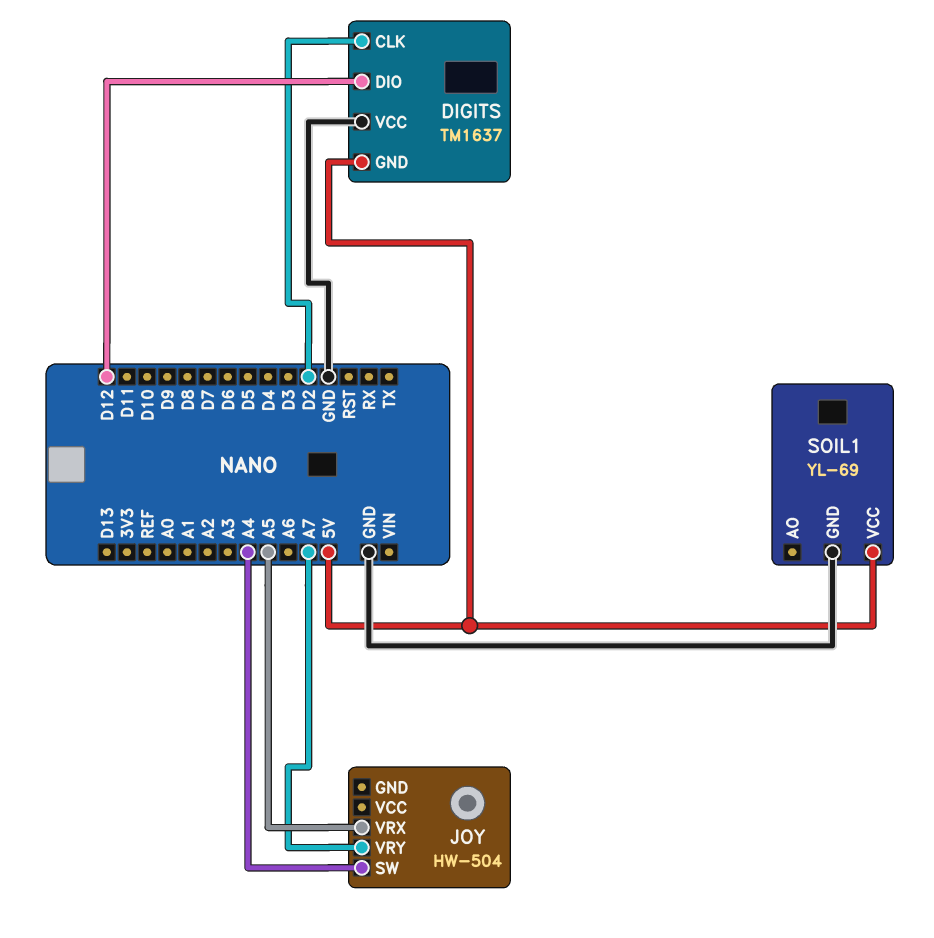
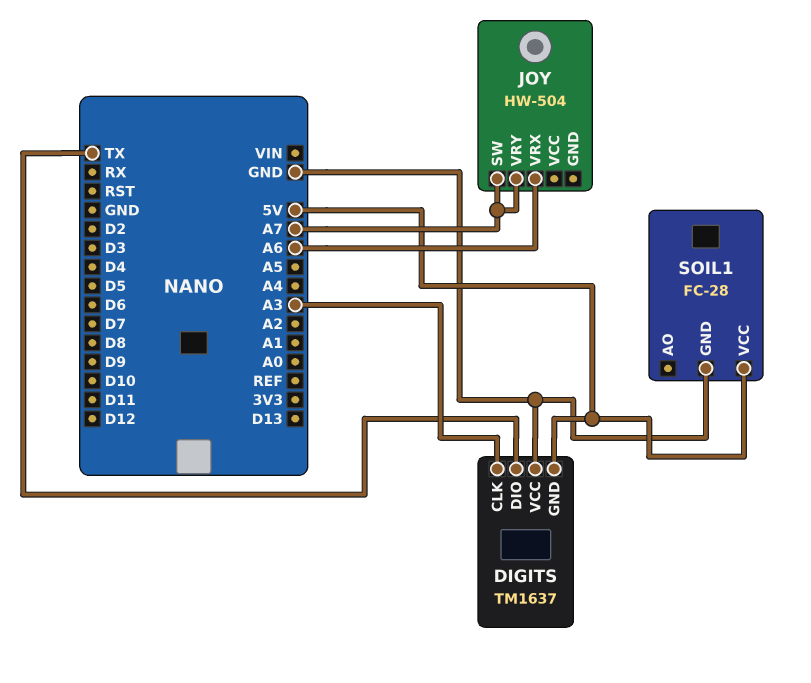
DIGITS pin CLK: D2 -> A3
DIGITS pin DIO: D12 -> TX
JOY pin SW: A4 -> A7
JOY pin VRX: A5 -> A6
SOIL1: YL-69 -> FC-28

